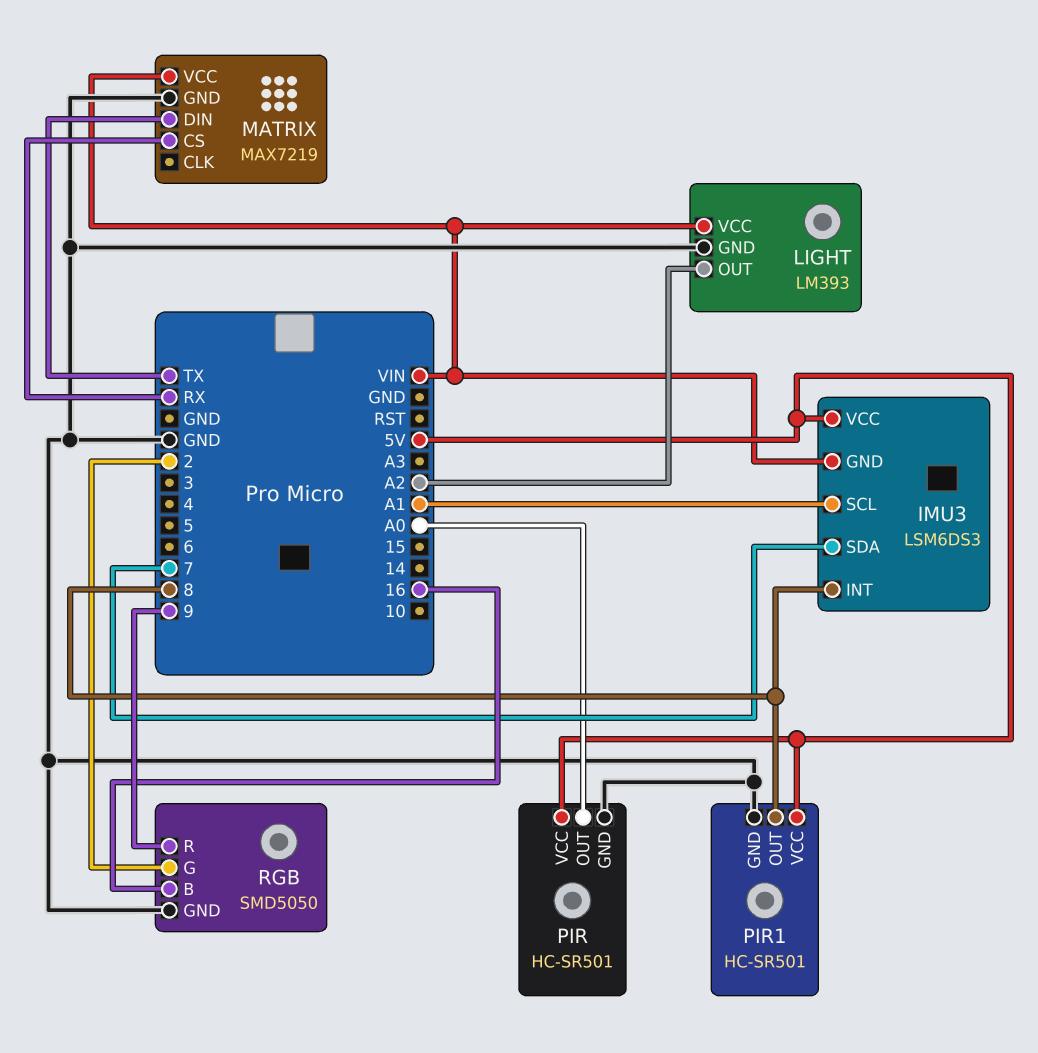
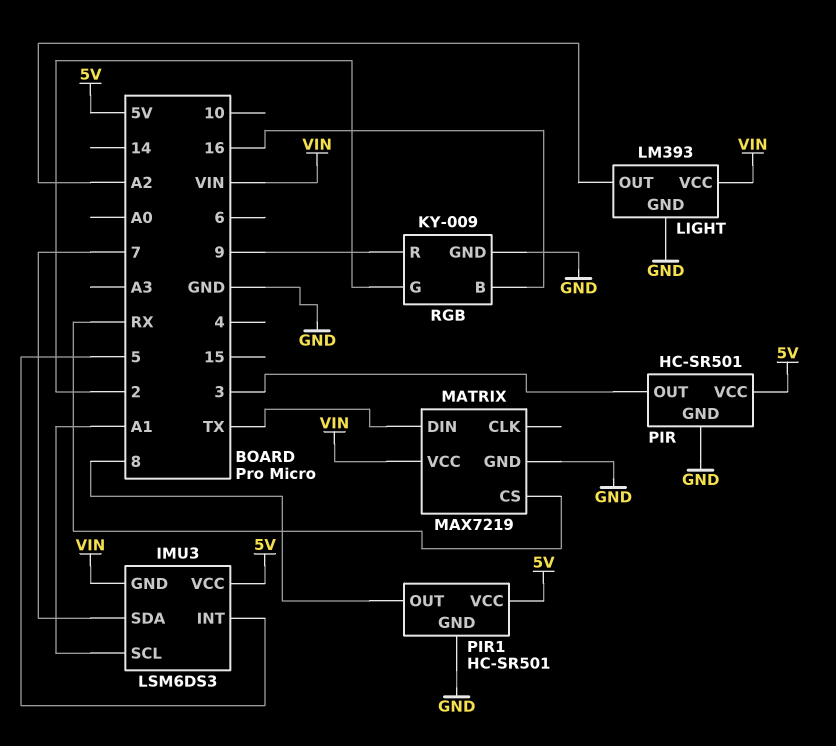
IMU3 pin INT: 8 -> 5
PIR pin OUT: A0 -> 3
RGB: SMD5050 -> KY-009

